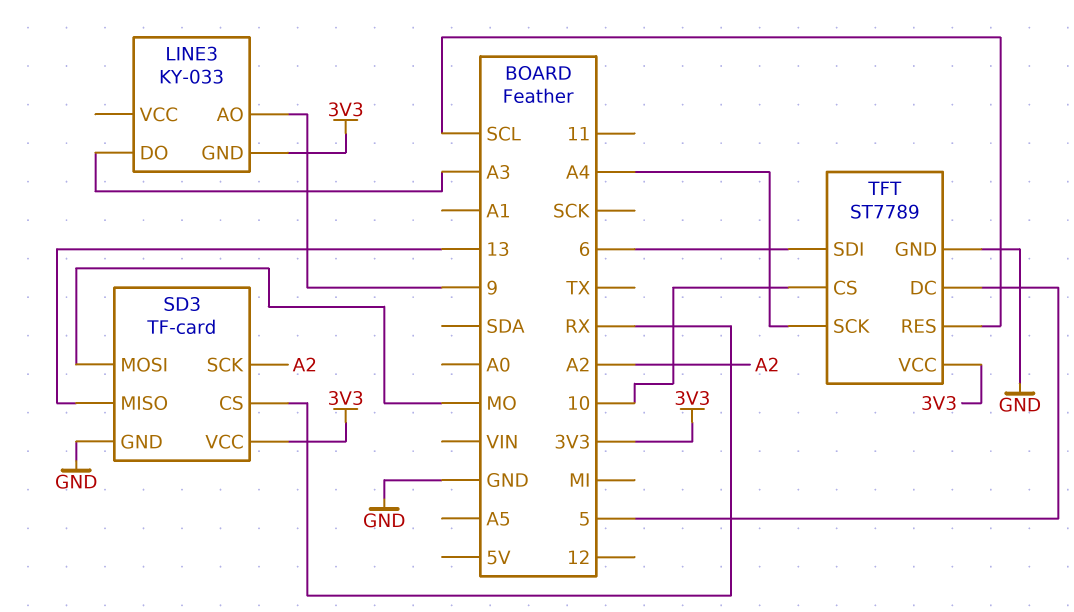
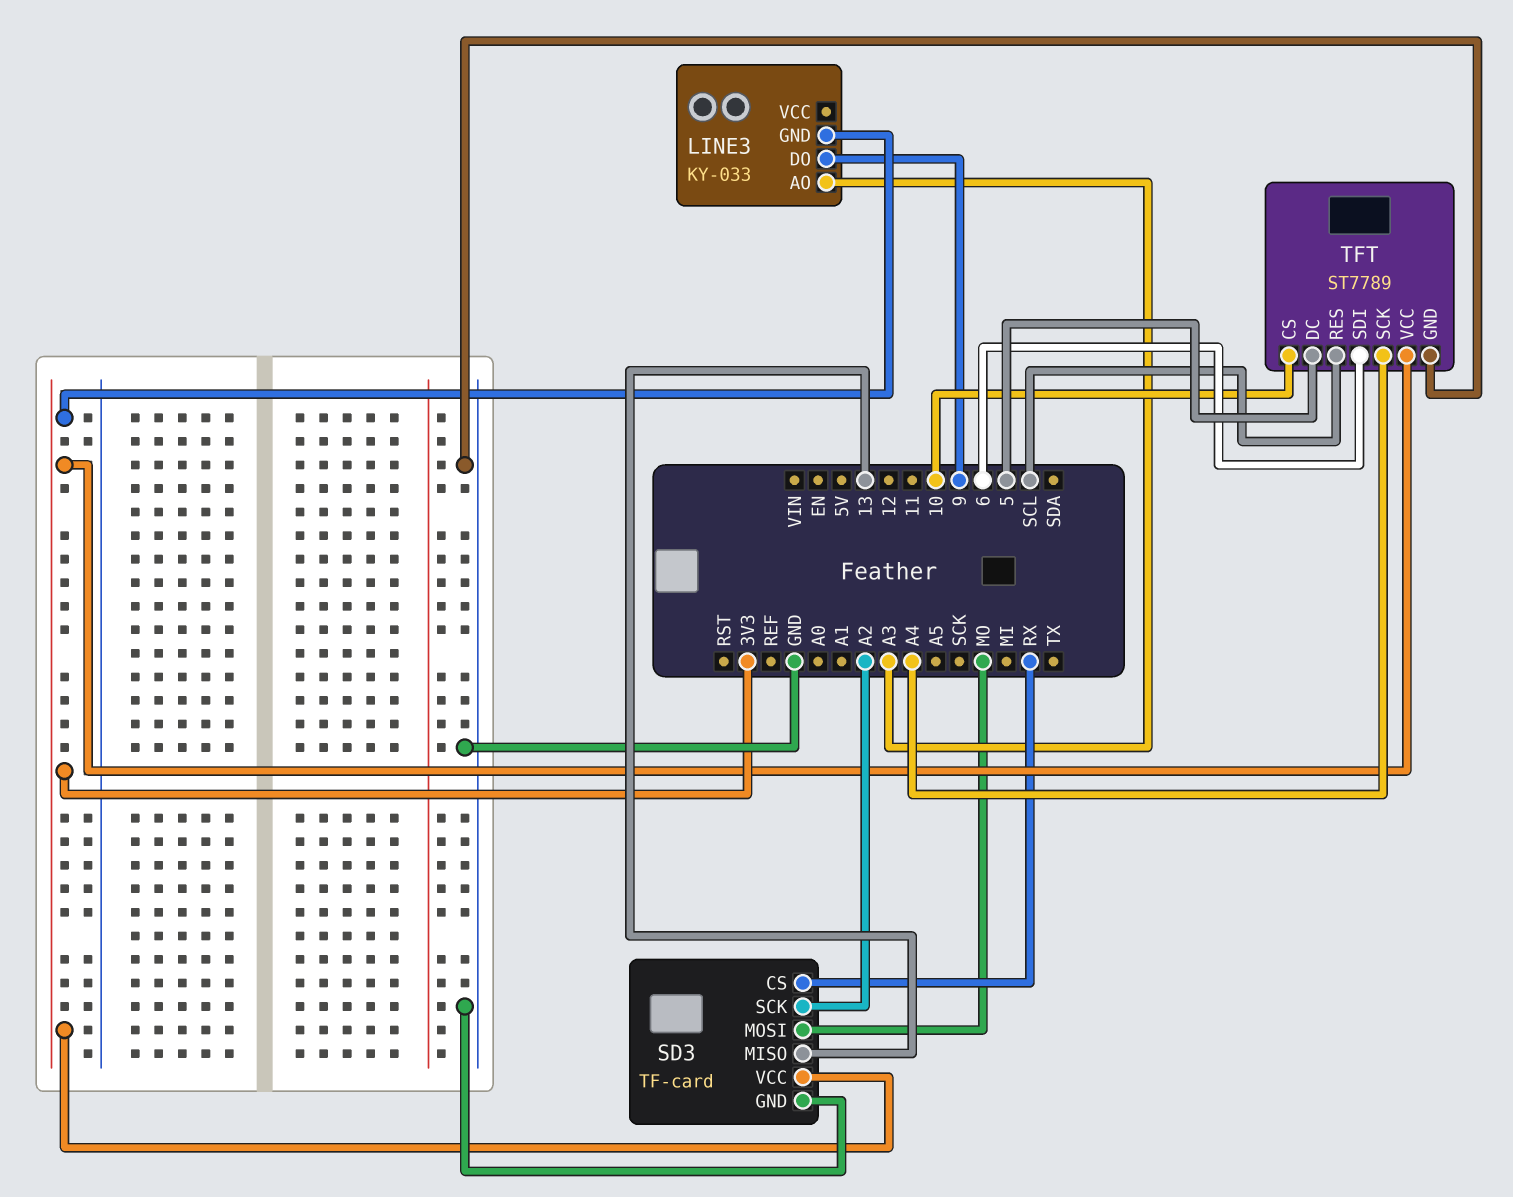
LINE3 pin AO: 9 -> A3
LINE3 pin DO: A3 -> 9

